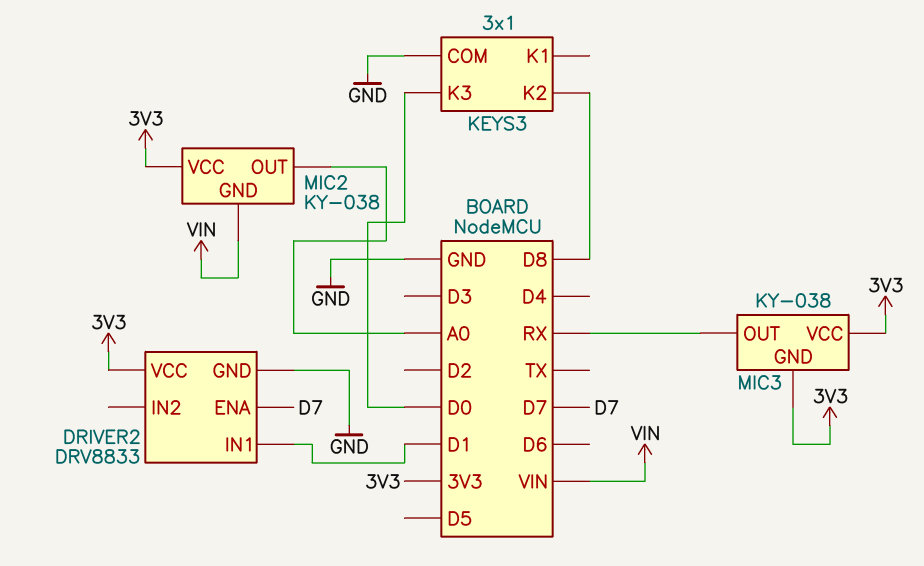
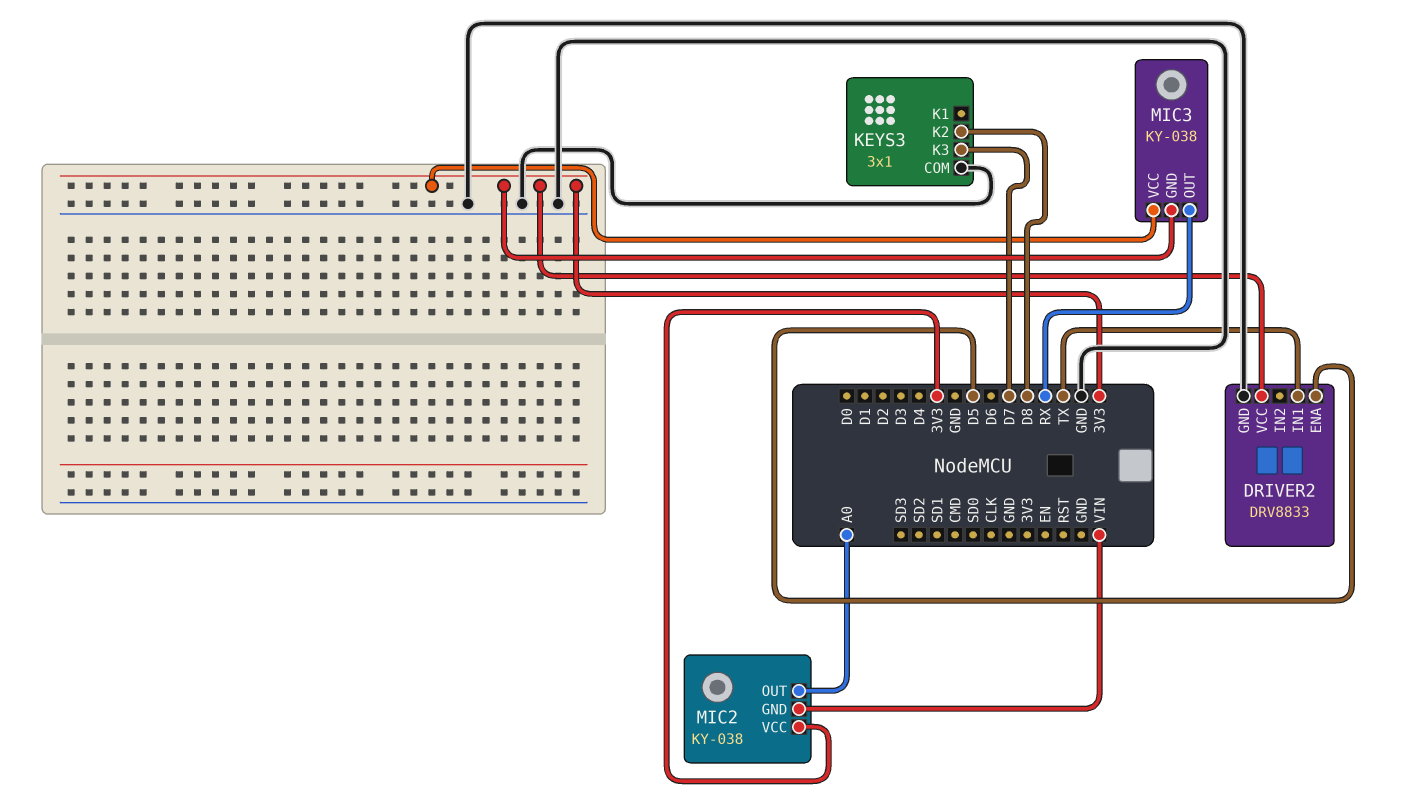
DRIVER2 pin ENA: D7 -> D5
DRIVER2 pin IN1: D1 -> TX
KEYS3 pin K3: D0 -> D7

